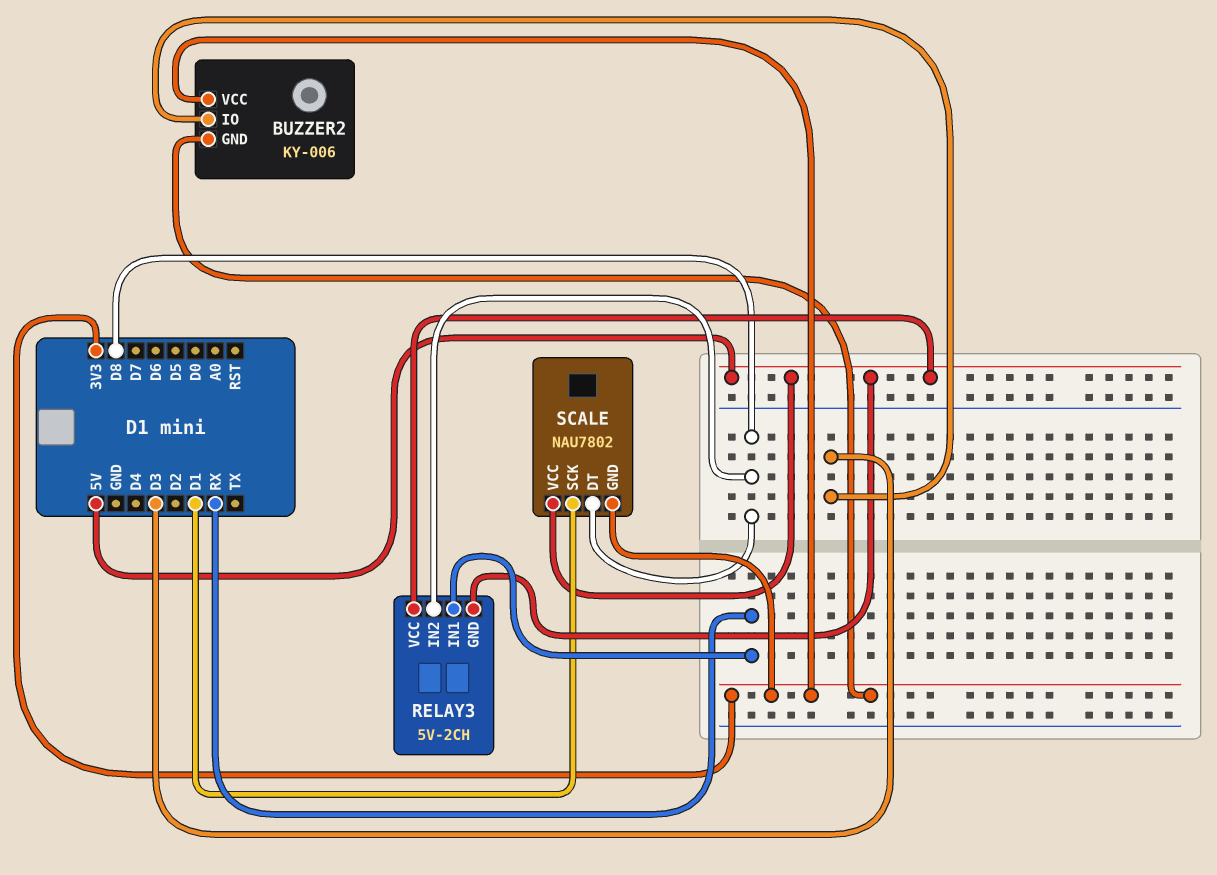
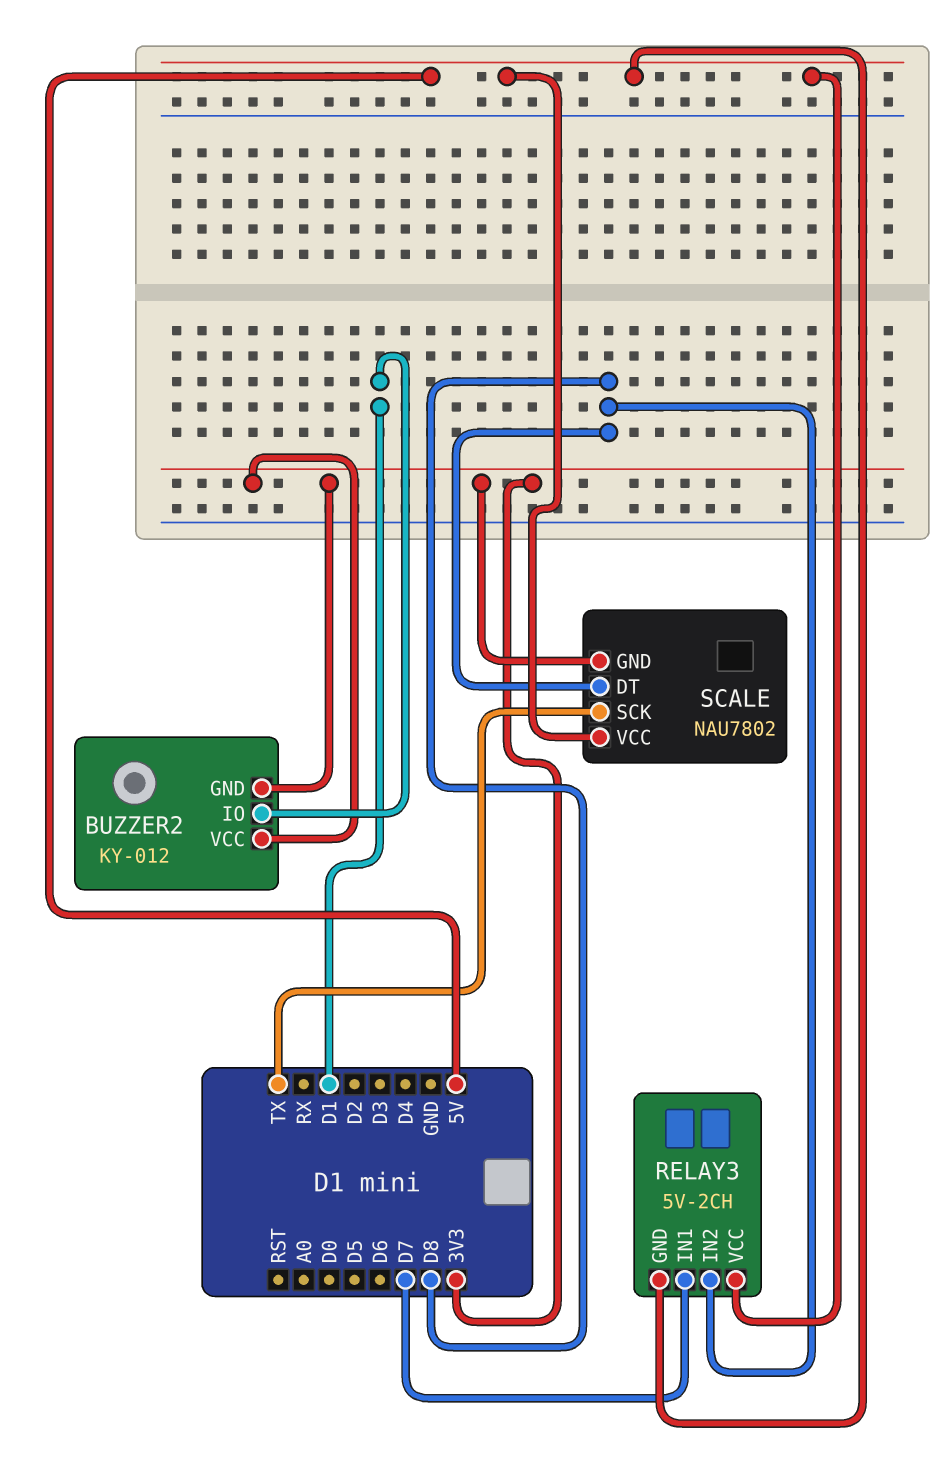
BUZZER2: KY-006 -> KY-012
BUZZER2 pin IO: D3 -> D1
RELAY3 pin IN1: RX -> D7
SCALE pin SCK: D1 -> TX

